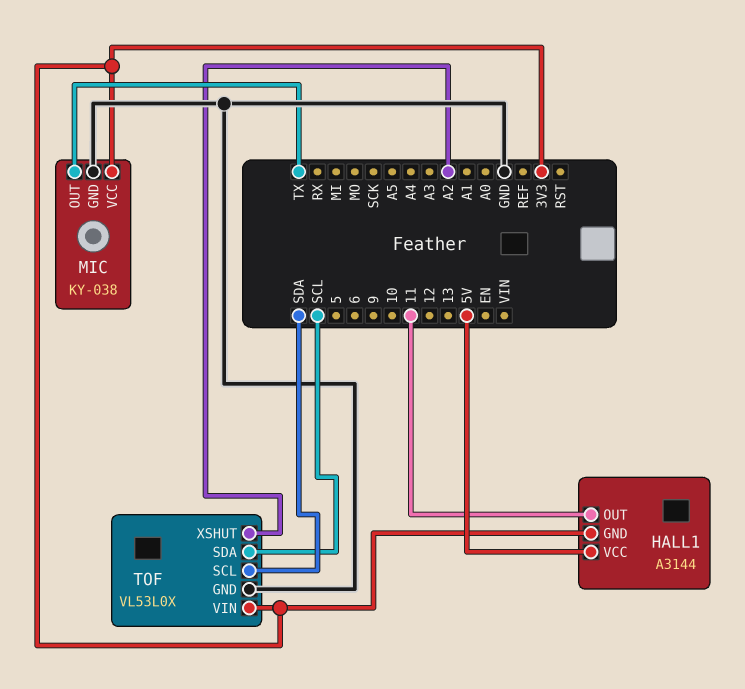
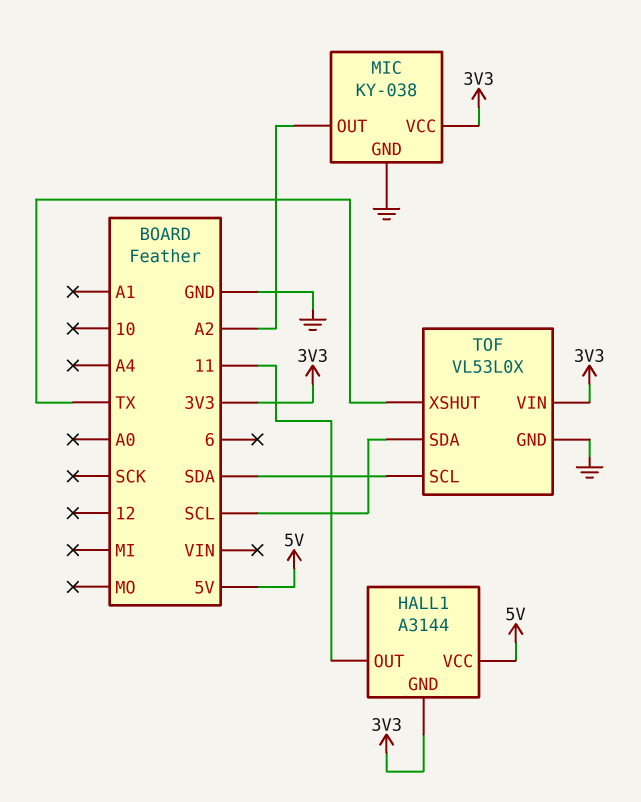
MIC pin OUT: TX -> A2
TOF pin XSHUT: A2 -> TX

